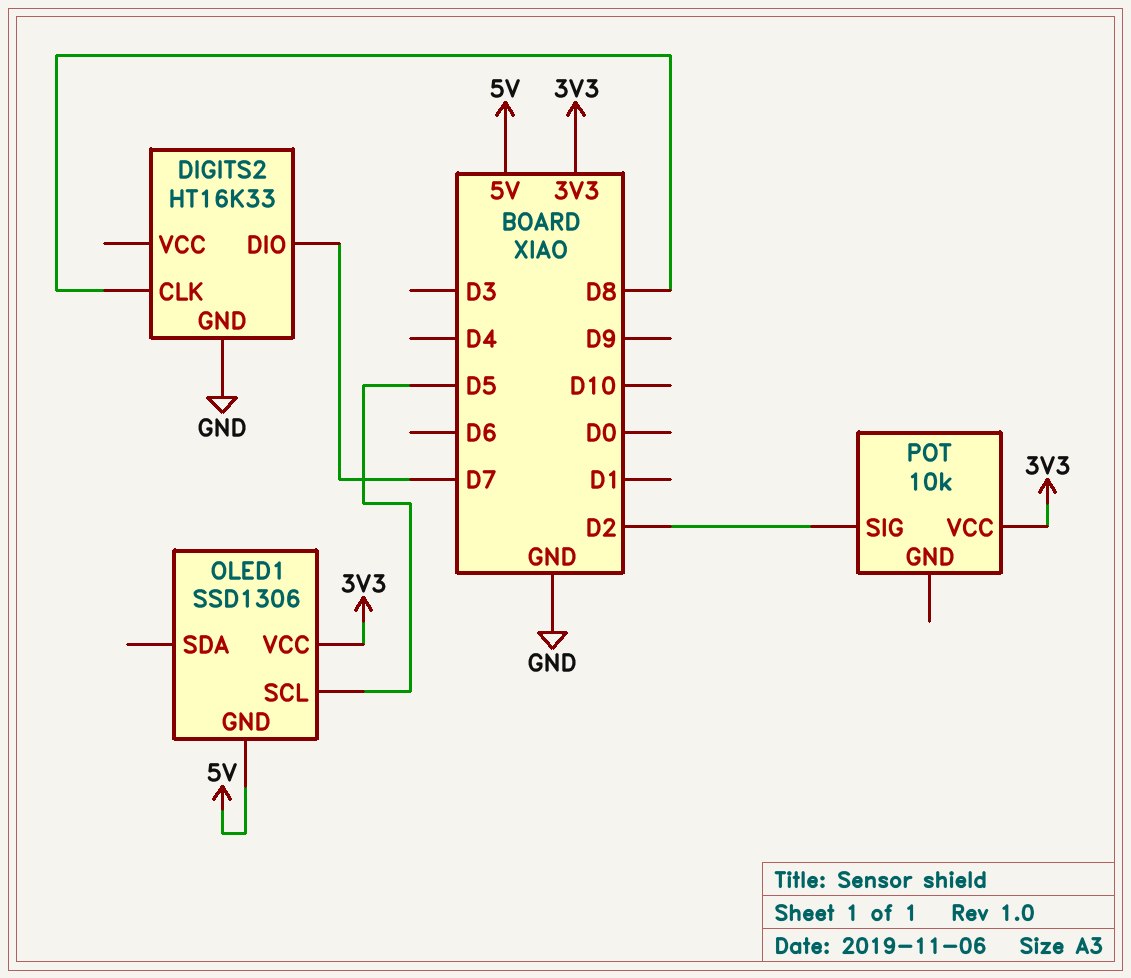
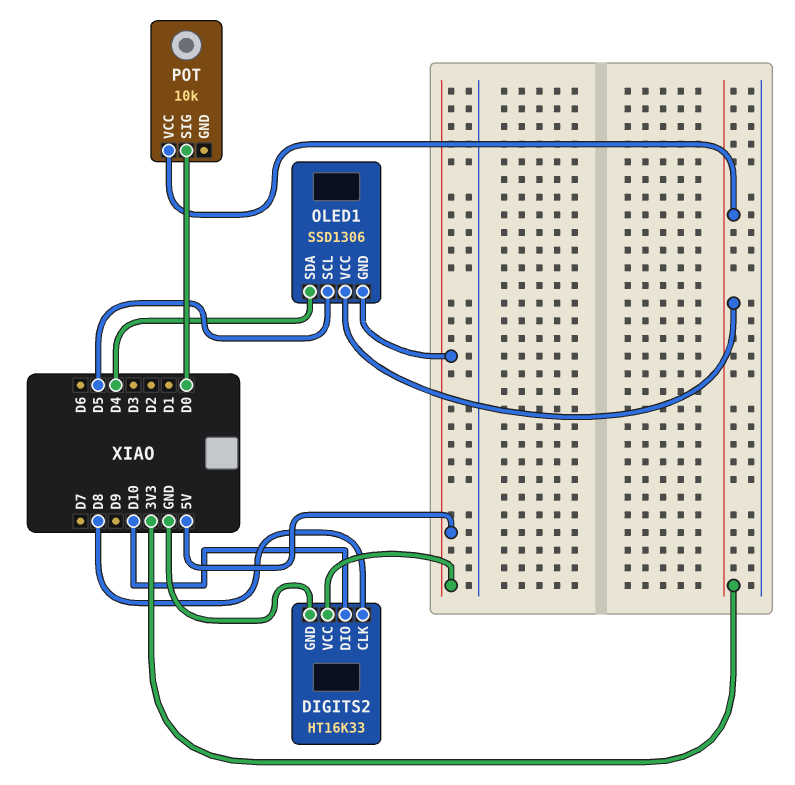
DIGITS2 pin DIO: D7 -> D10
DIGITS2 pin VCC: none -> 5V
OLED1 pin SDA: none -> D4
POT pin SIG: D2 -> D0

